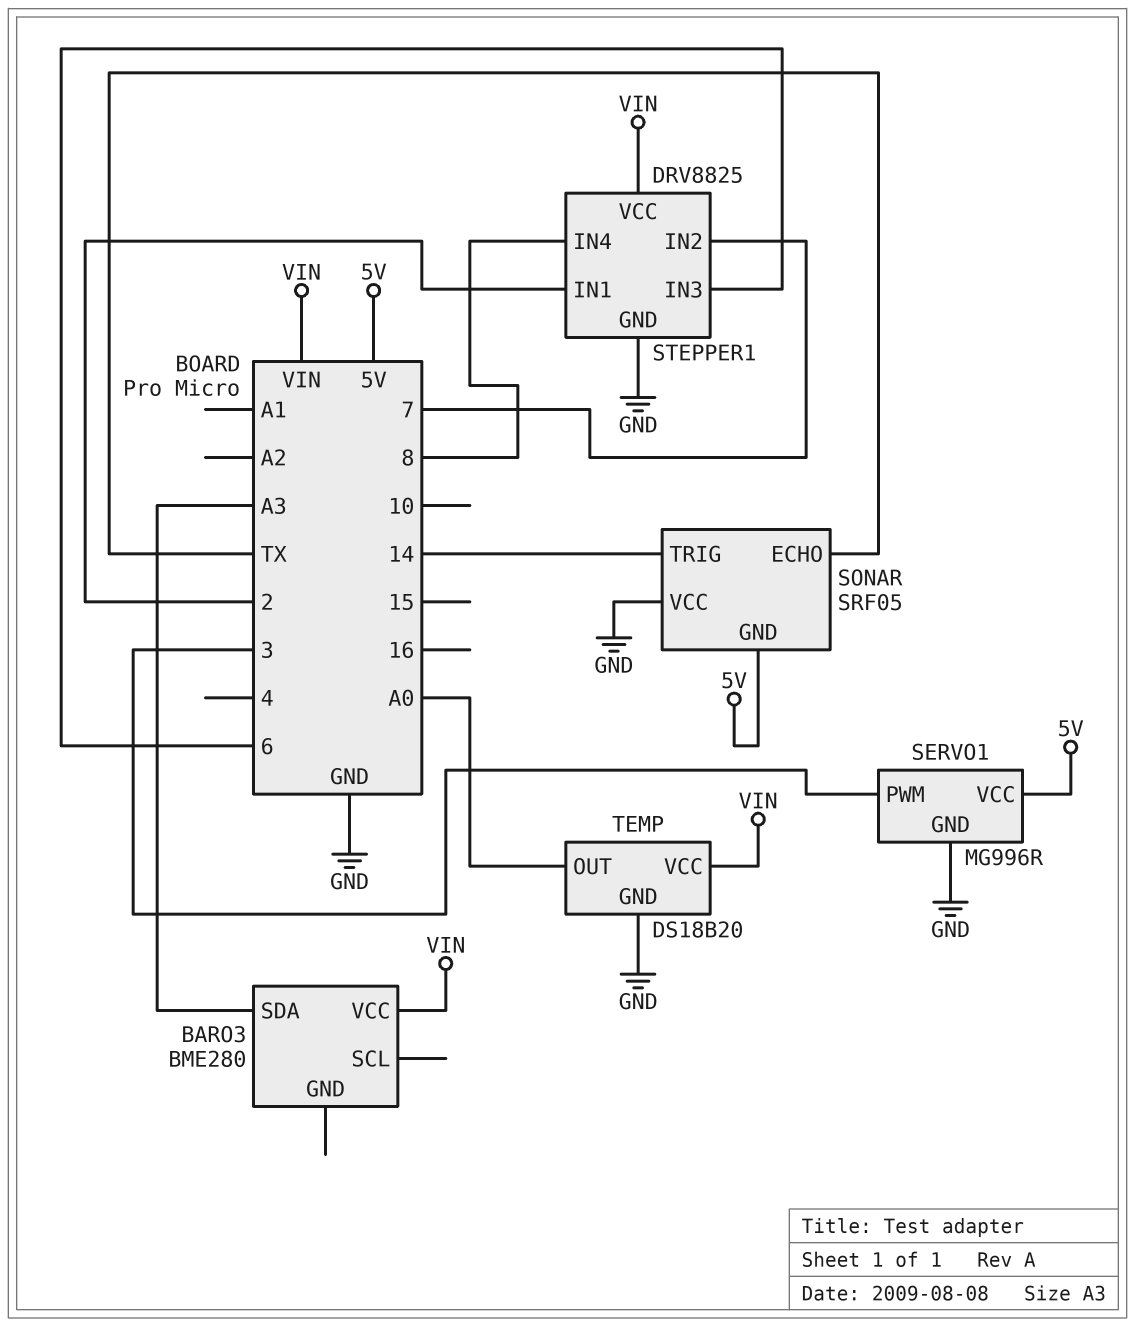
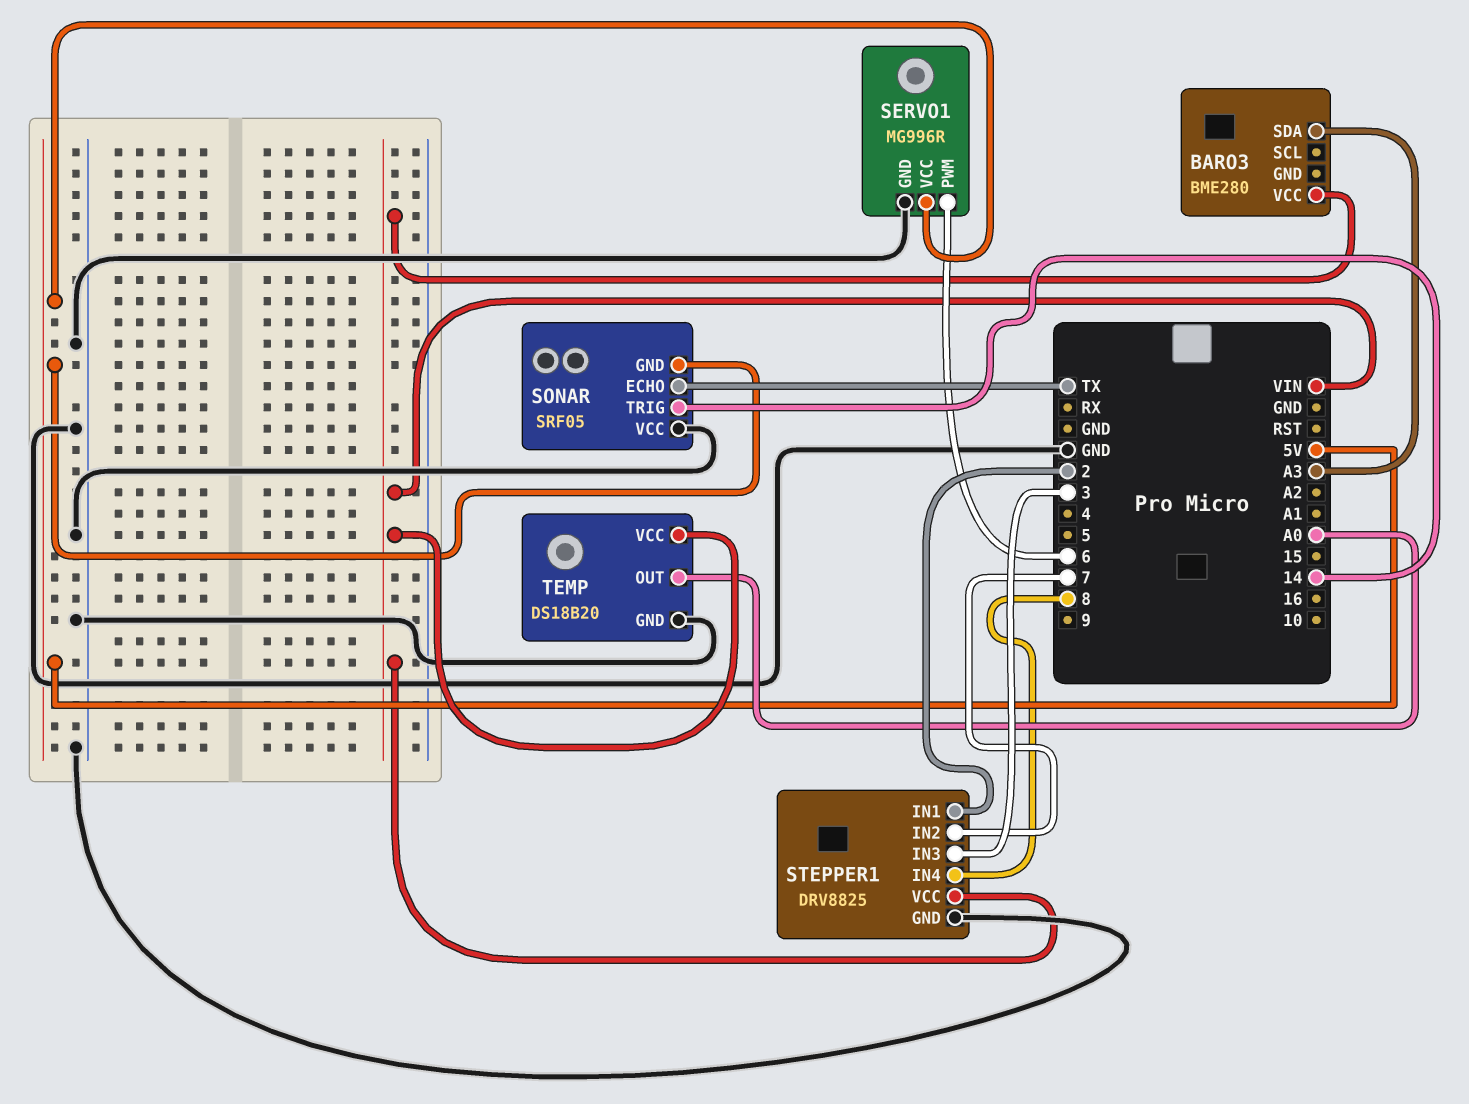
SERVO1 pin PWM: 3 -> 6
STEPPER1 pin IN3: 6 -> 3

